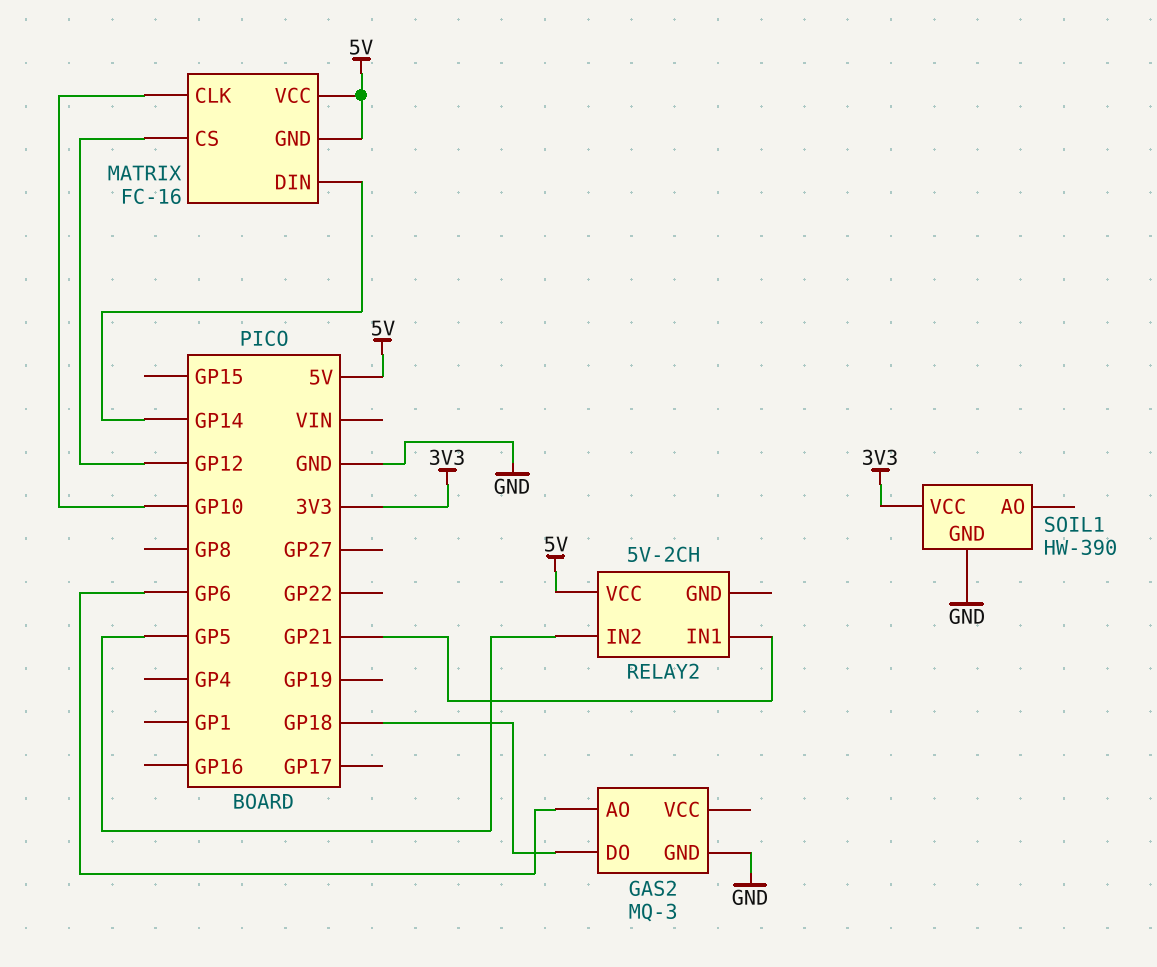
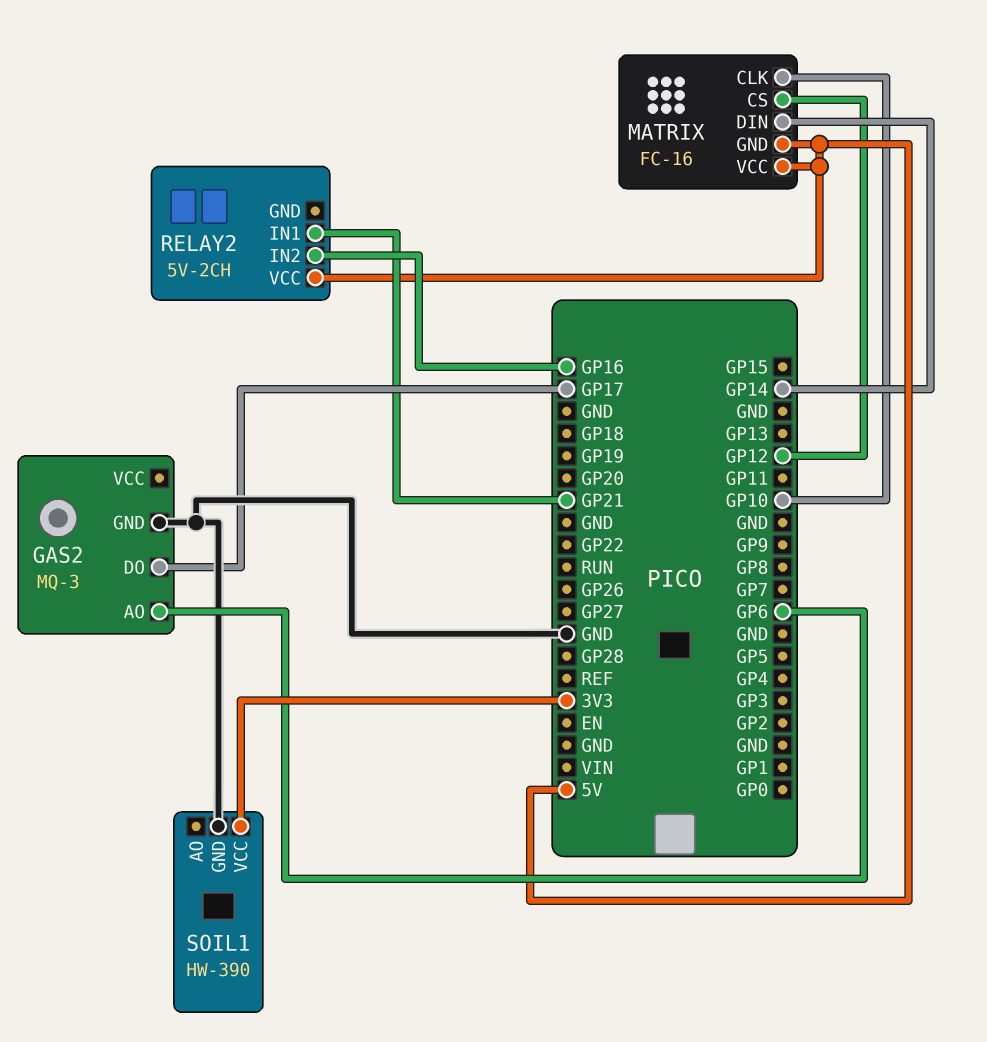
GAS2 pin DO: GP18 -> GP17
RELAY2 pin IN2: GP5 -> GP16

